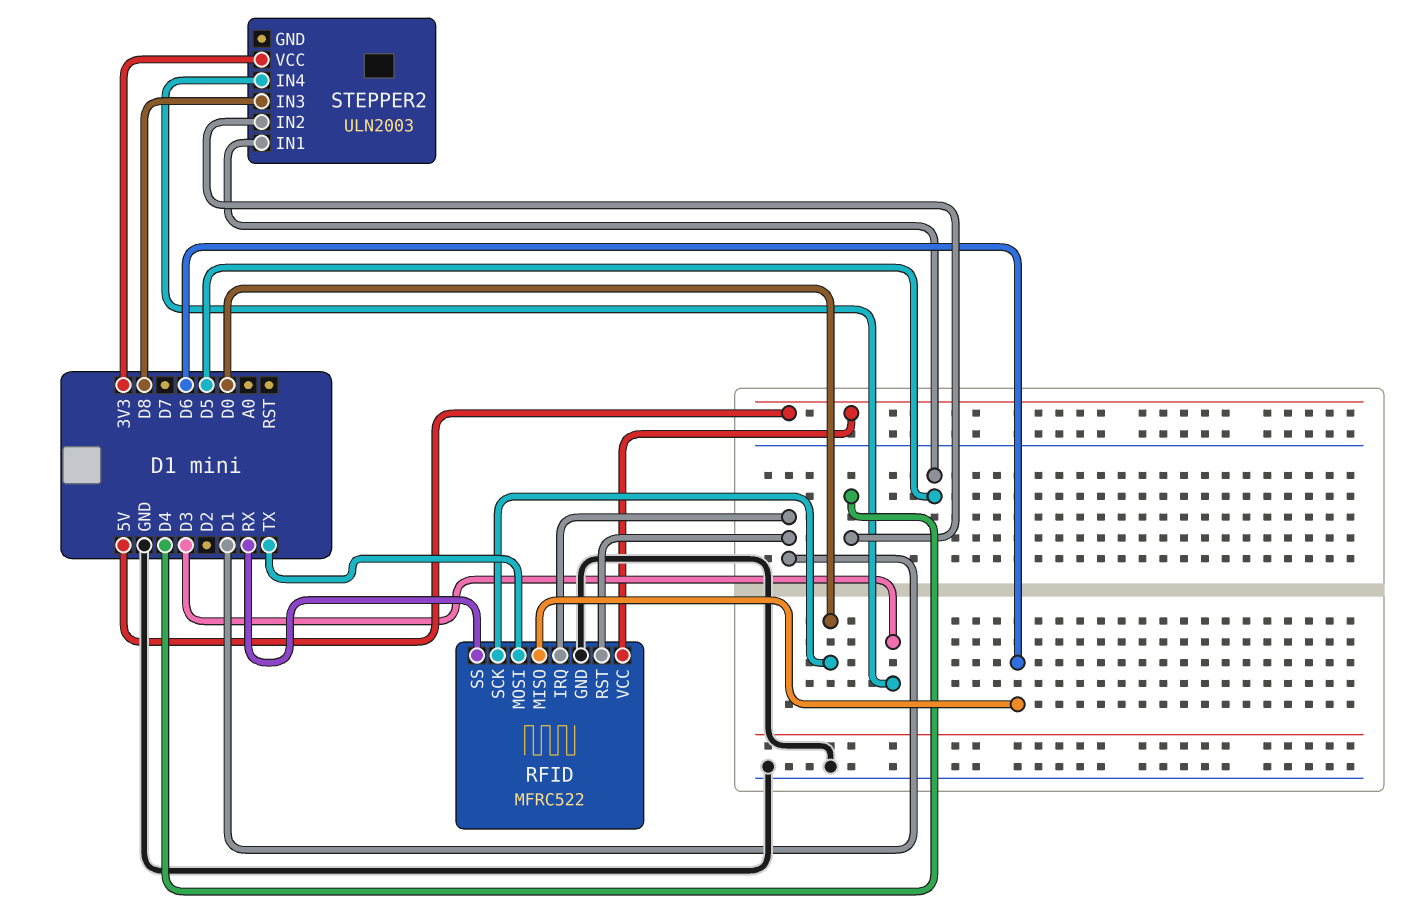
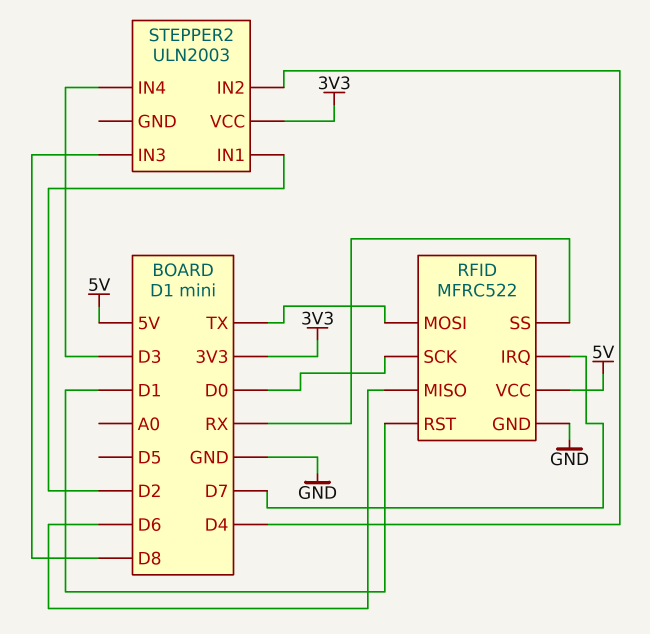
RFID pin IRQ: D1 -> D7
STEPPER2 pin IN1: D5 -> D2

